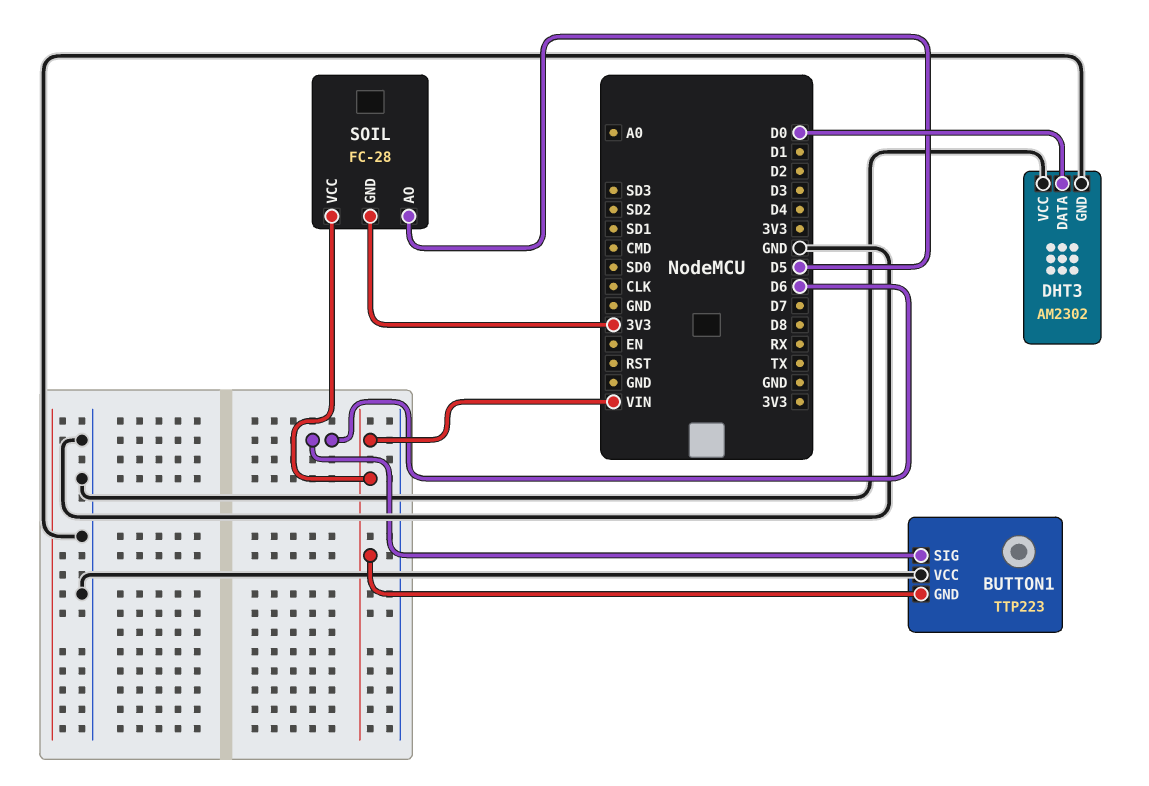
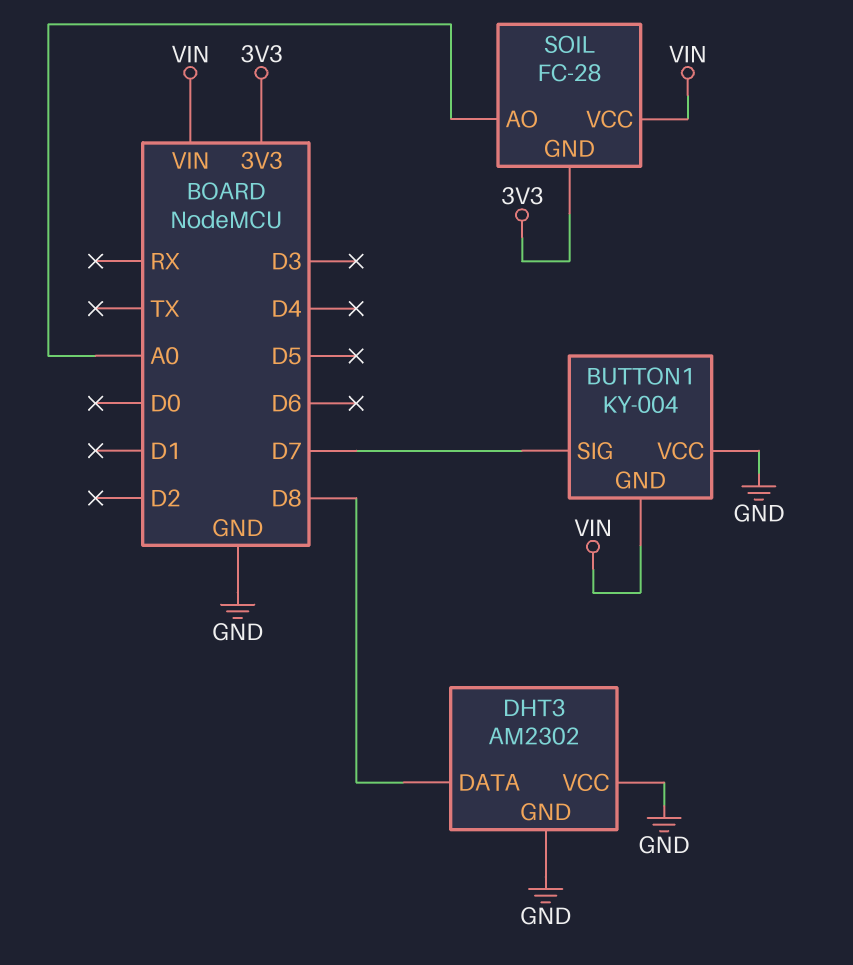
BUTTON1: TTP223 -> KY-004
BUTTON1 pin SIG: D6 -> D7
DHT3 pin DATA: D0 -> D8
SOIL pin AO: D5 -> A0

